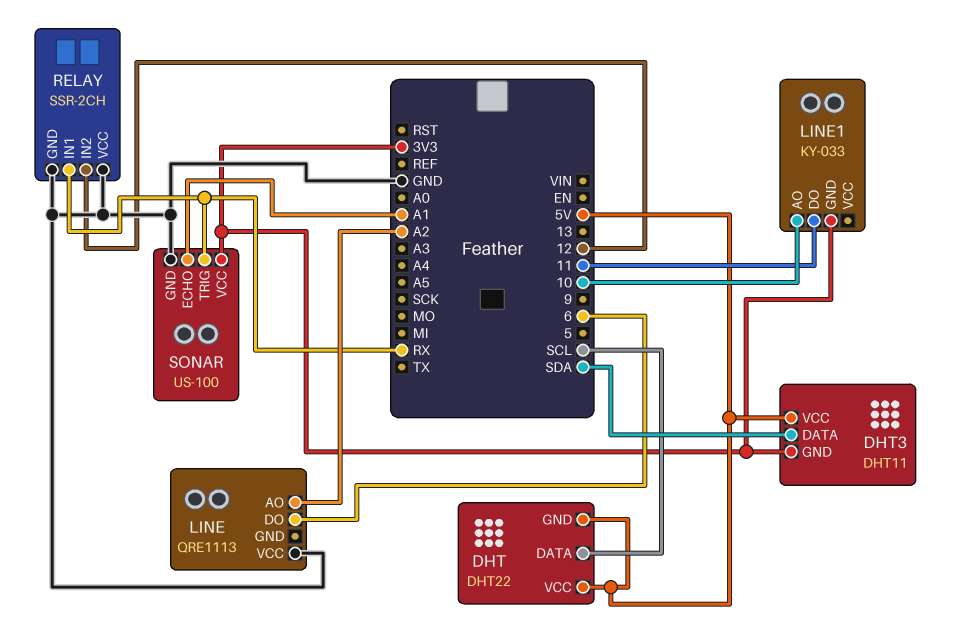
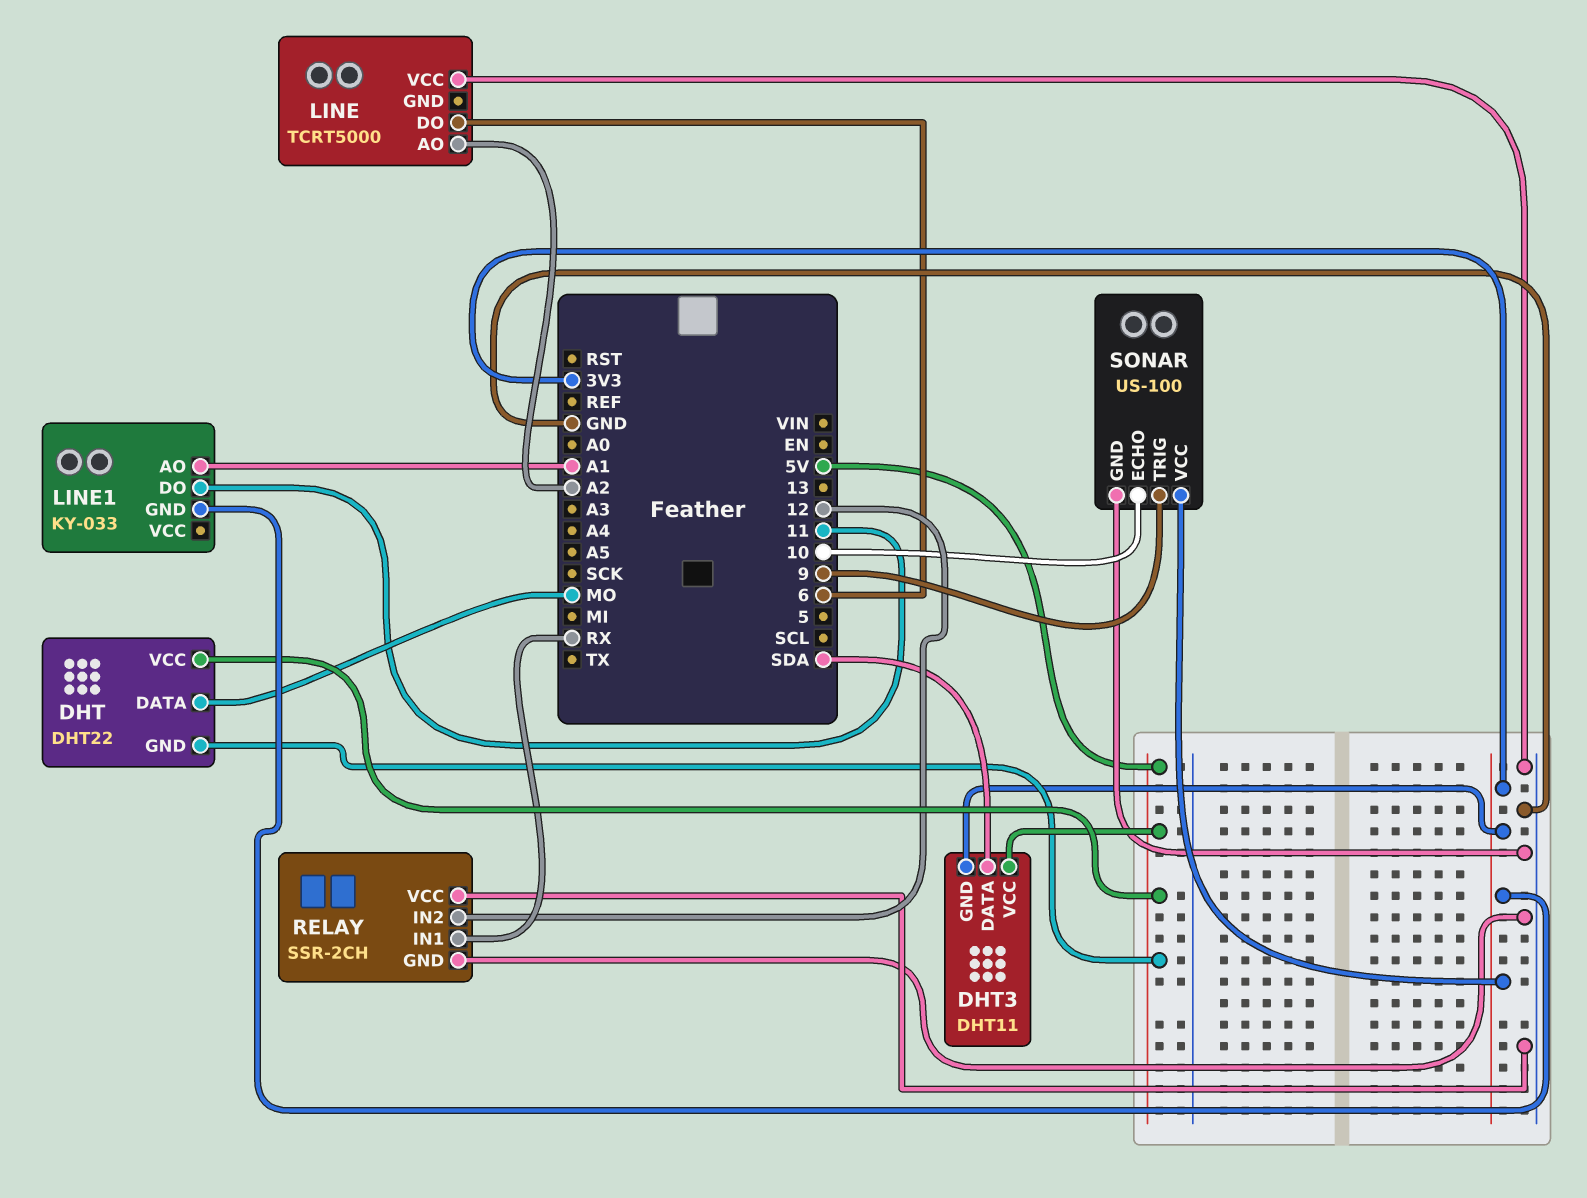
DHT pin DATA: SCL -> MO
LINE: QRE1113 -> TCRT5000
LINE1 pin AO: 10 -> A1
SONAR pin ECHO: A1 -> 10
SONAR pin TRIG: RX -> 9

